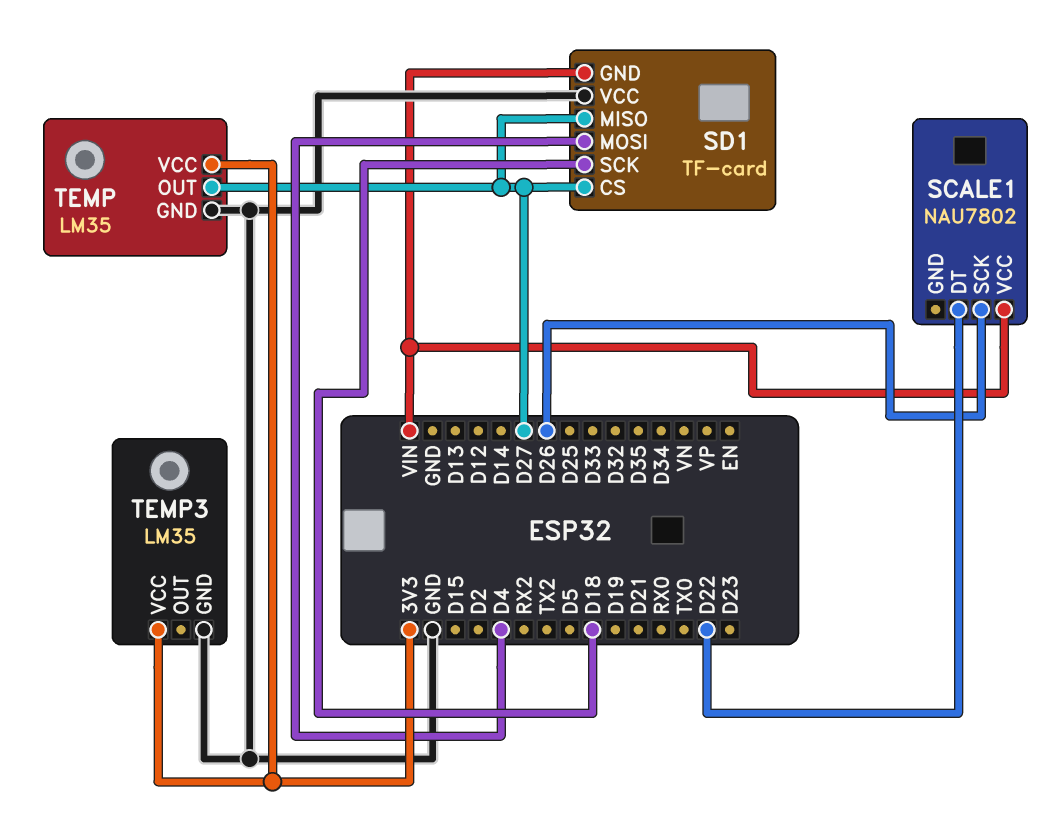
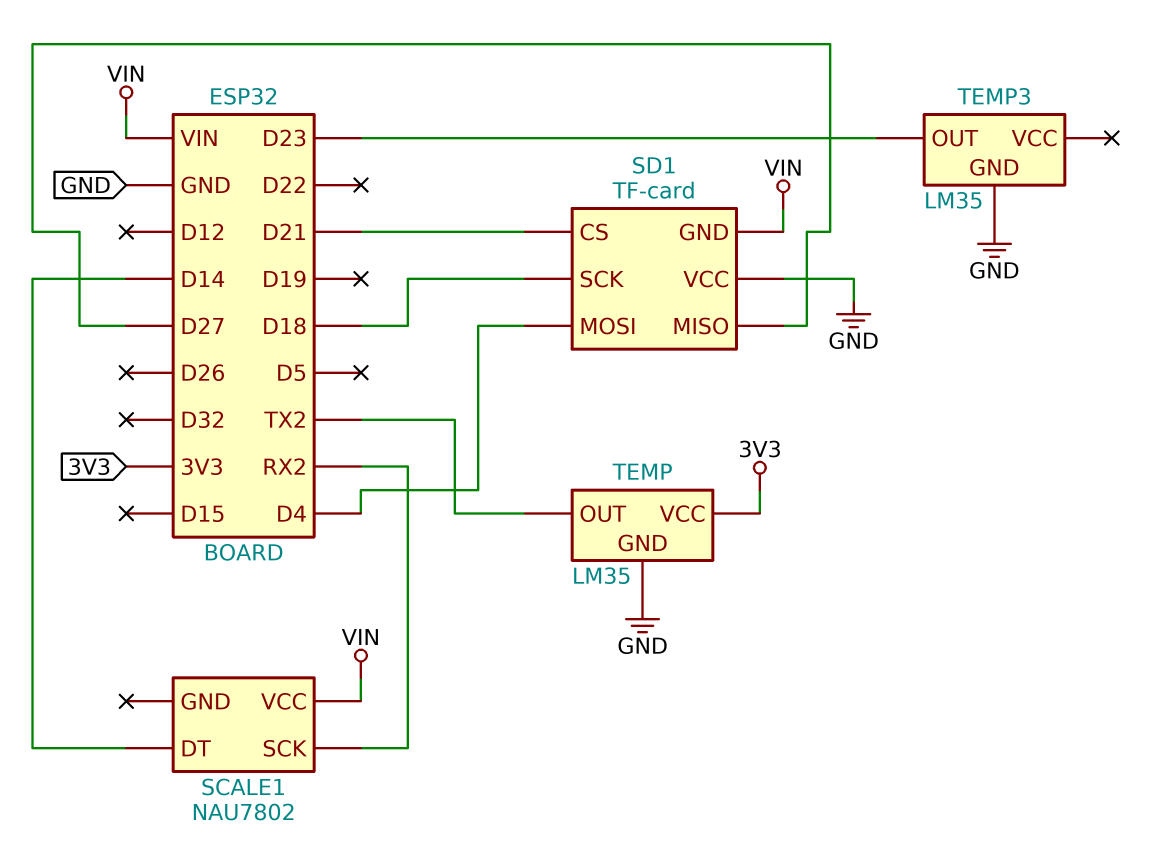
SCALE1 pin DT: D22 -> D14
SCALE1 pin SCK: D26 -> RX2
SD1 pin CS: D27 -> D21
TEMP pin OUT: D27 -> TX2
TEMP3 pin OUT: none -> D23
TEMP3 pin VCC: 3V3 -> none

